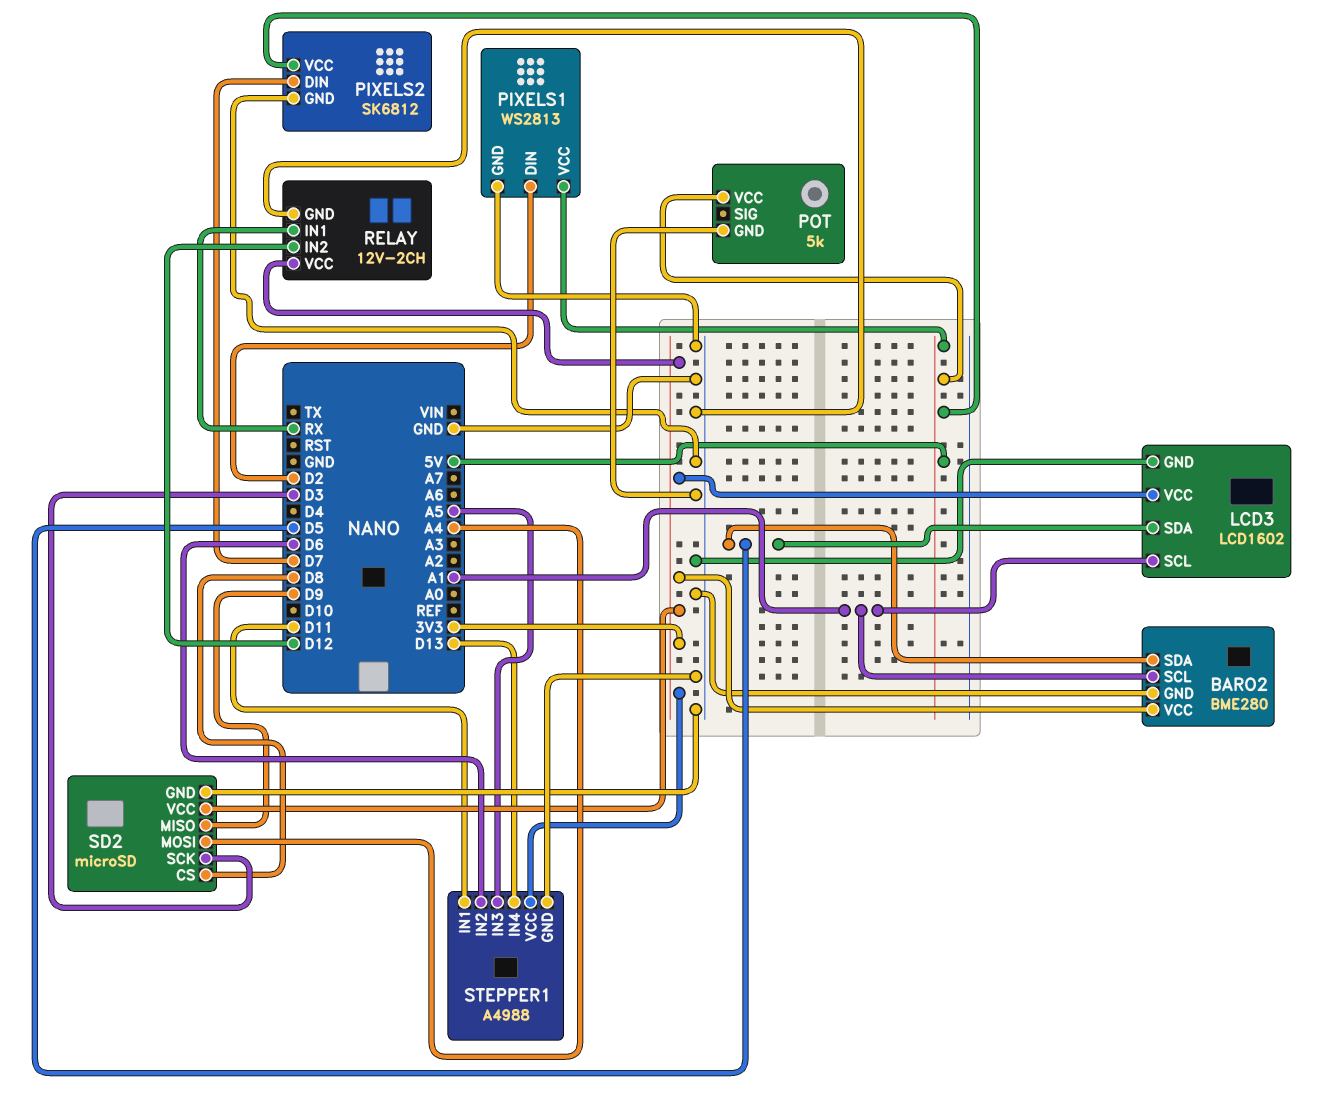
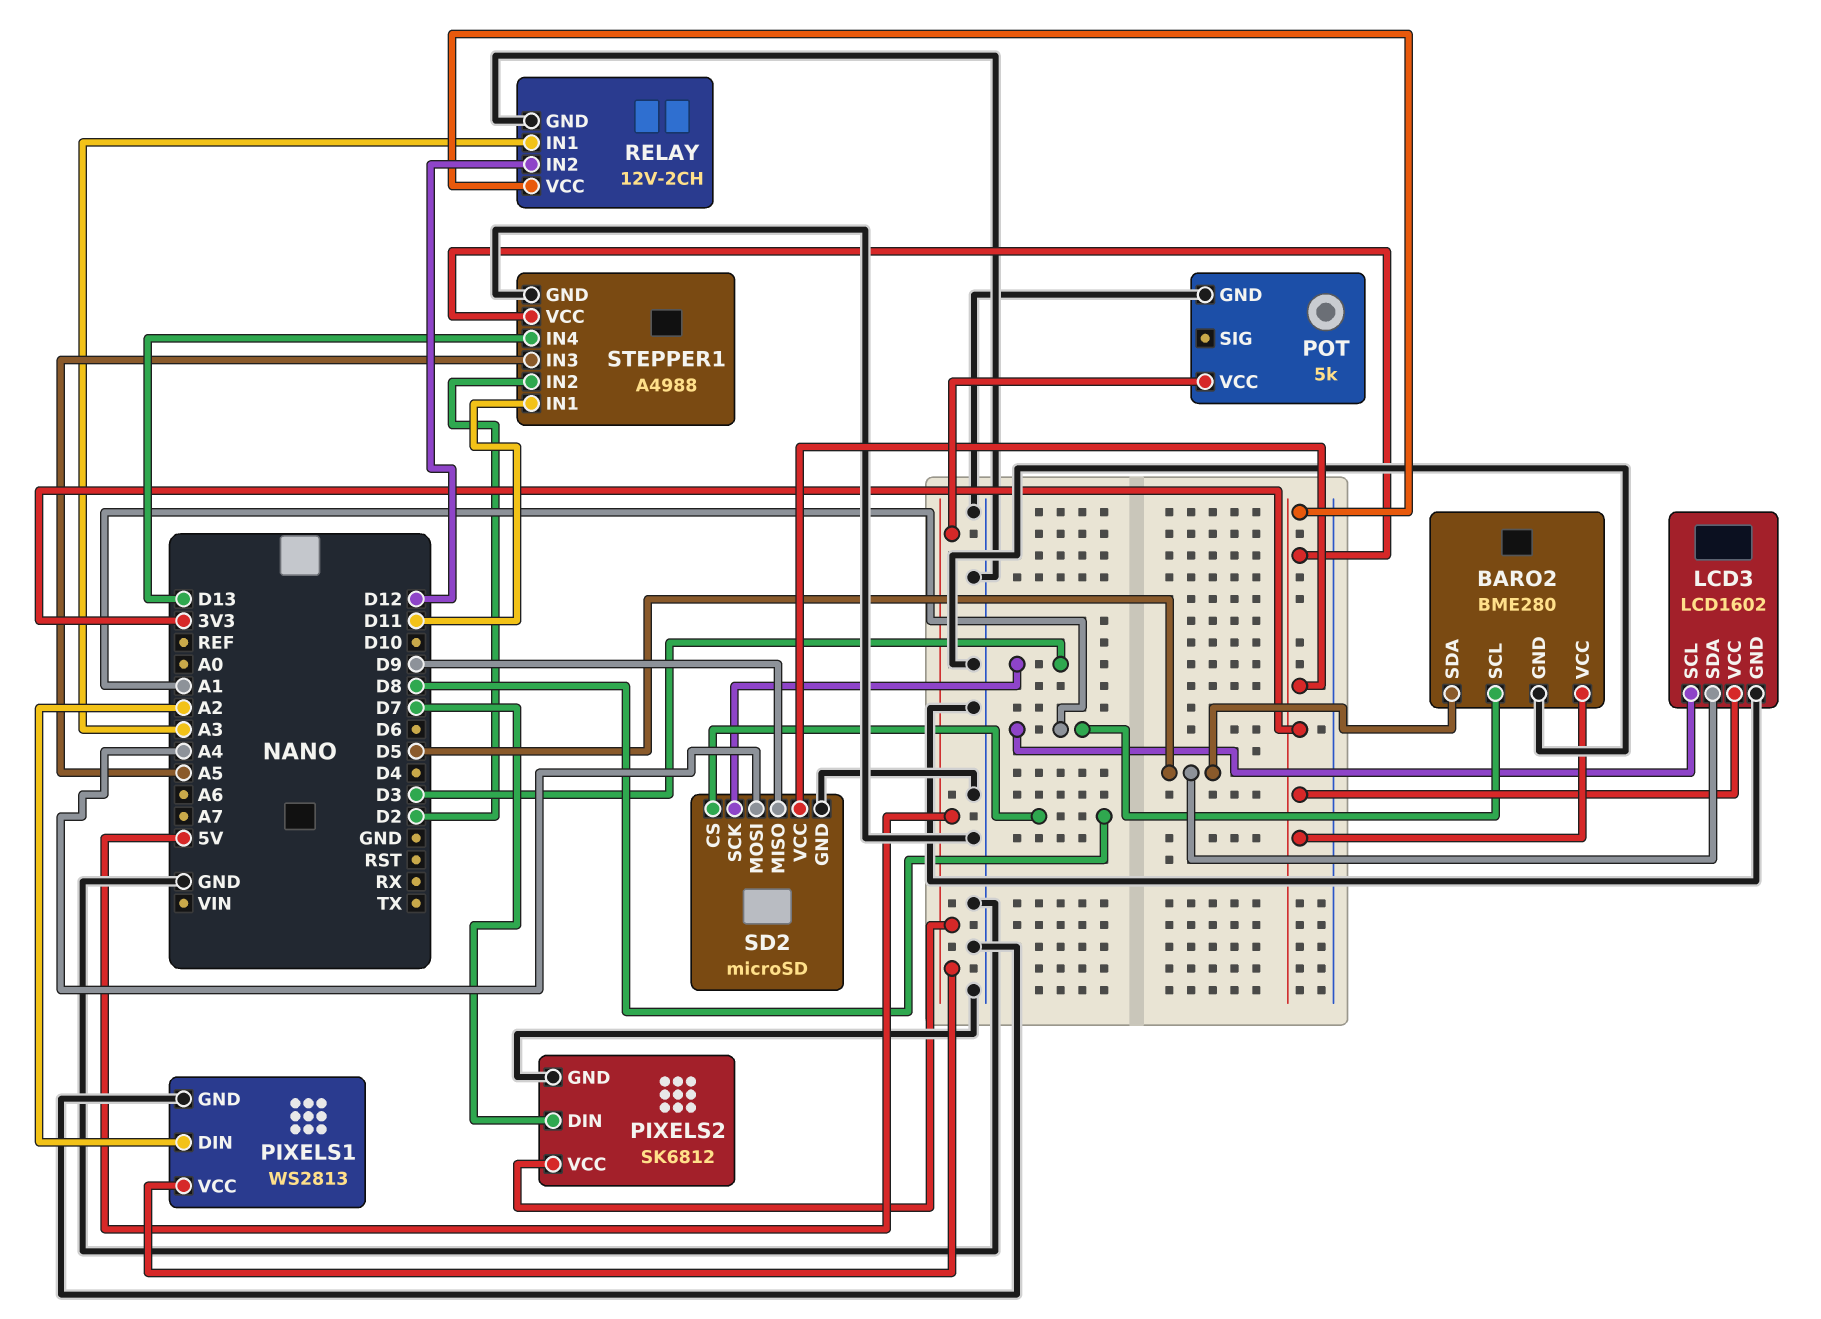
PIXELS1 pin DIN: D2 -> A2
RELAY pin IN1: RX -> A3
STEPPER1 pin IN2: D6 -> D2

